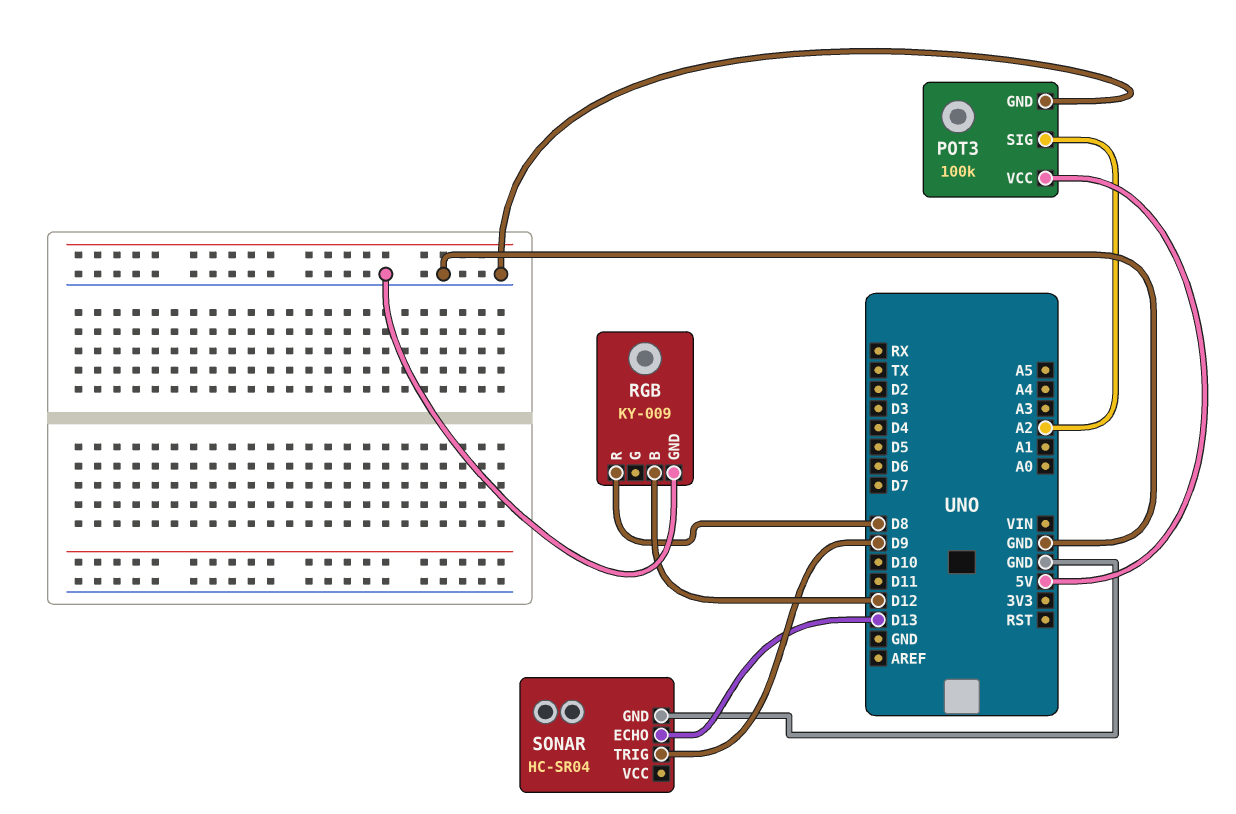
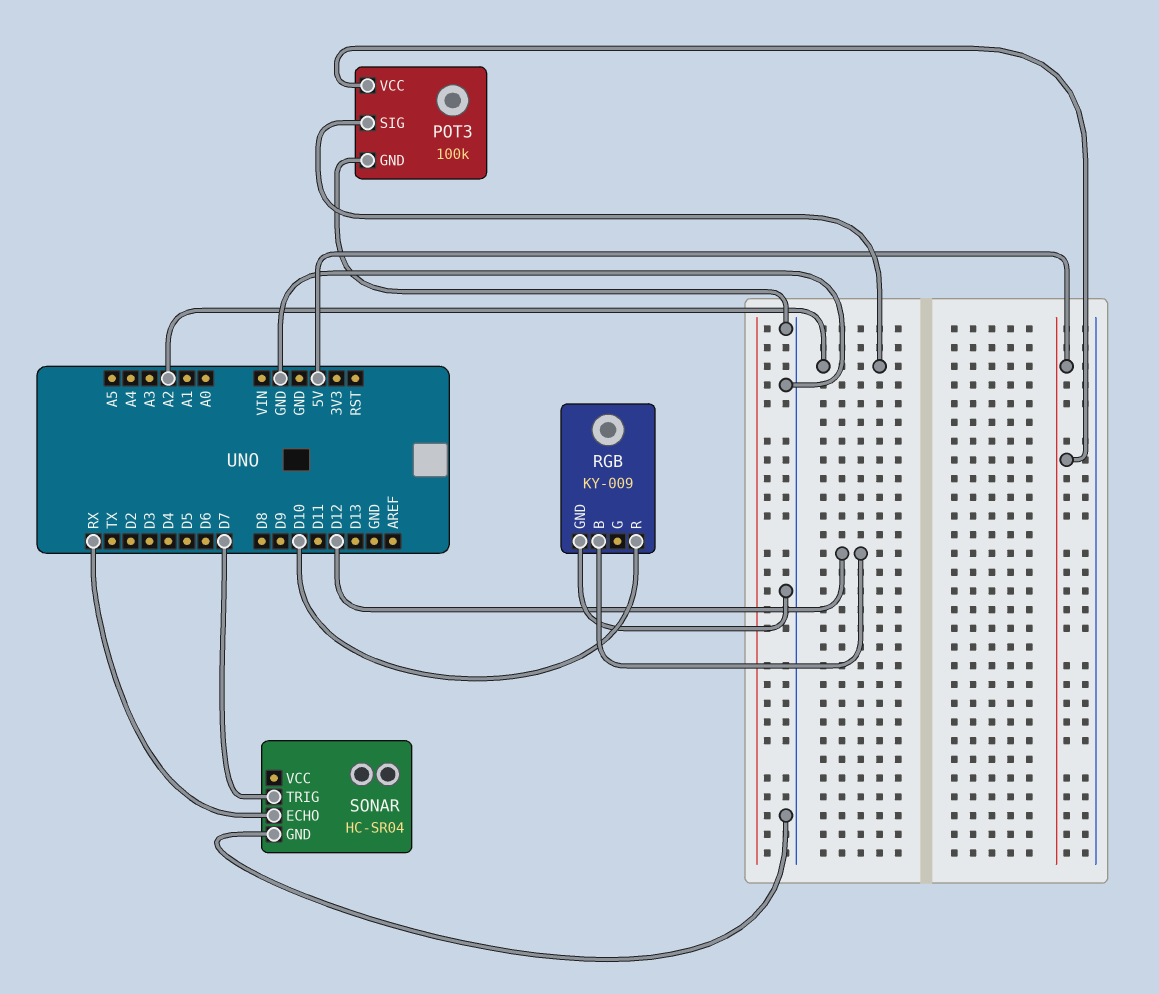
RGB pin R: D8 -> D10
SONAR pin ECHO: D13 -> RX
SONAR pin TRIG: D9 -> D7

